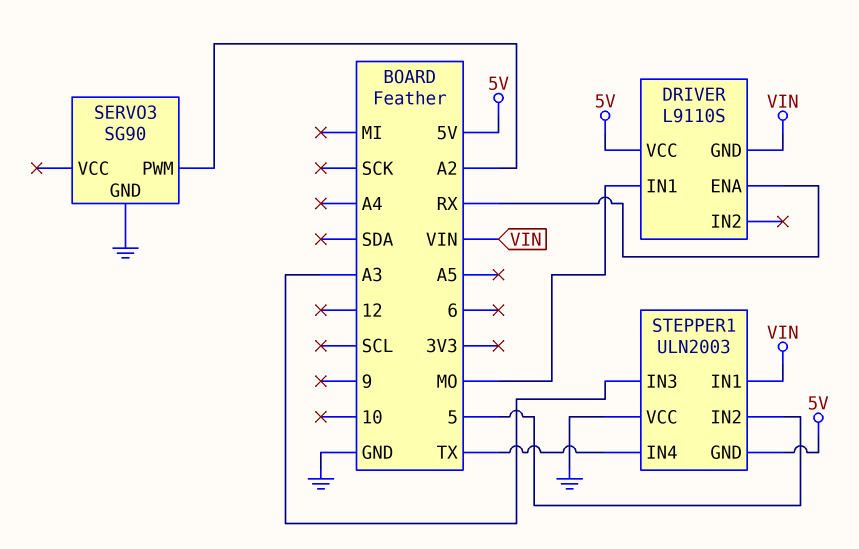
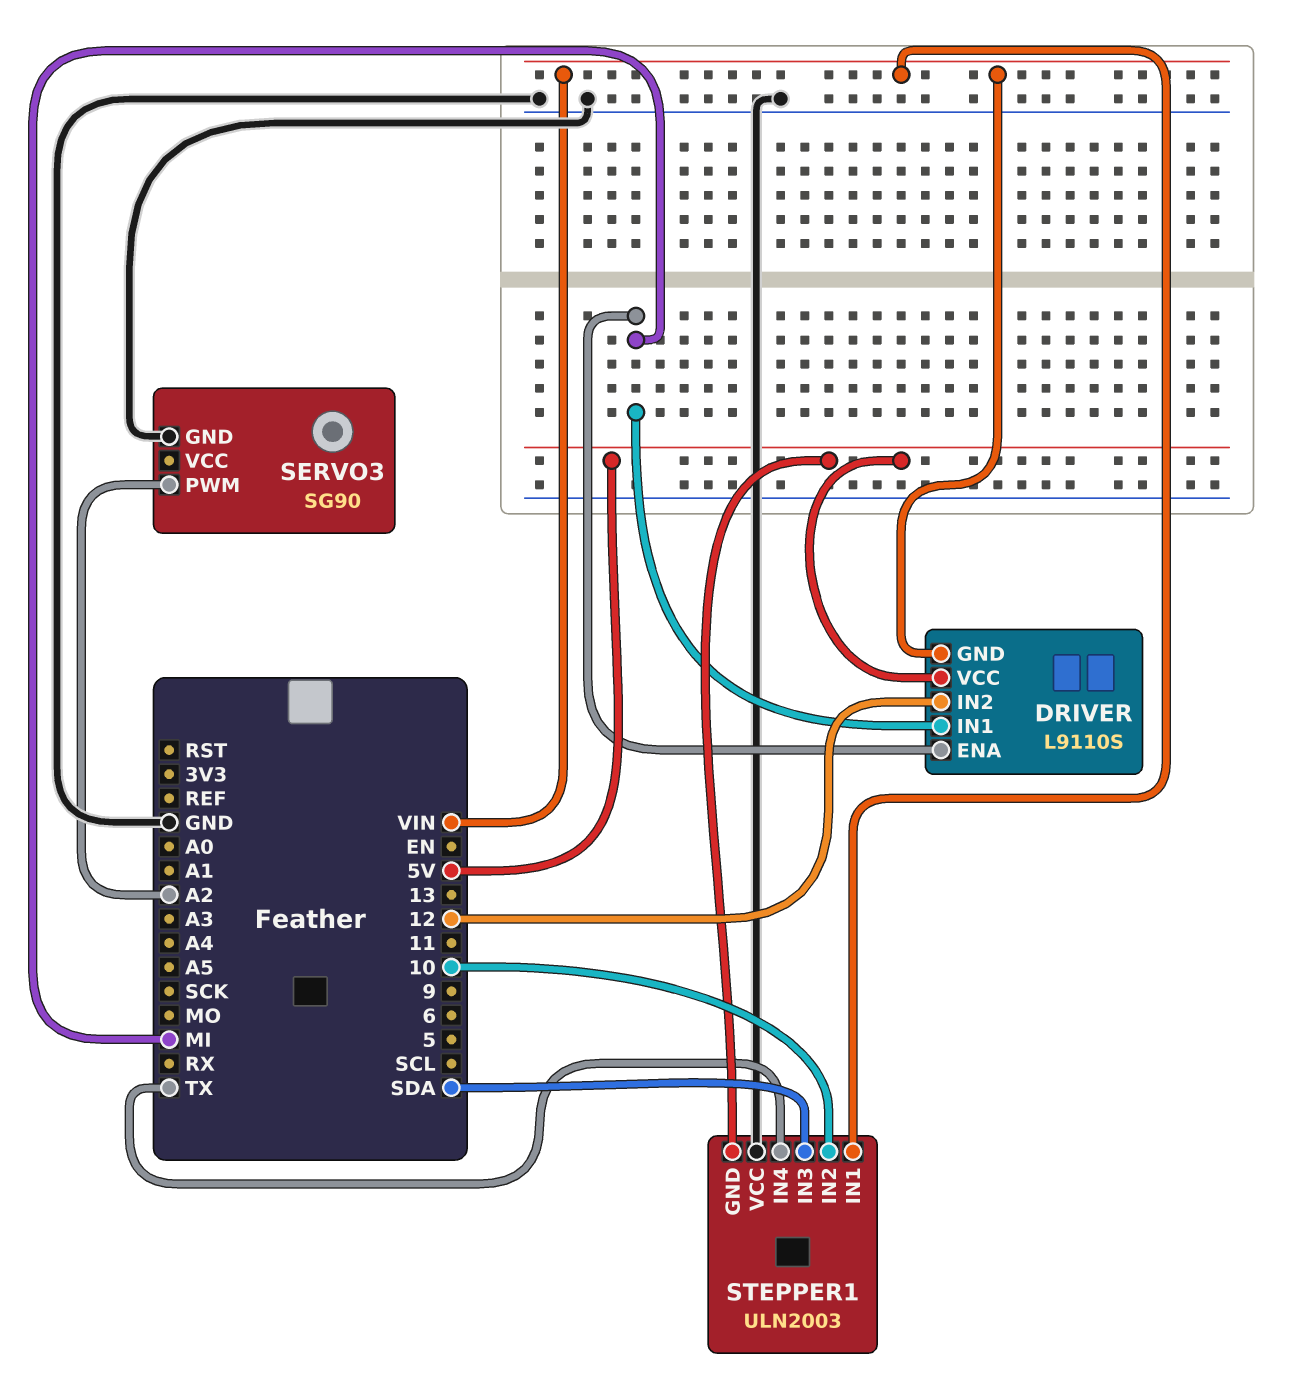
DRIVER pin ENA: RX -> MI
DRIVER pin IN1: MO -> MI
DRIVER pin IN2: none -> 12
STEPPER1 pin IN2: 5 -> 10
STEPPER1 pin IN3: A3 -> SDA

